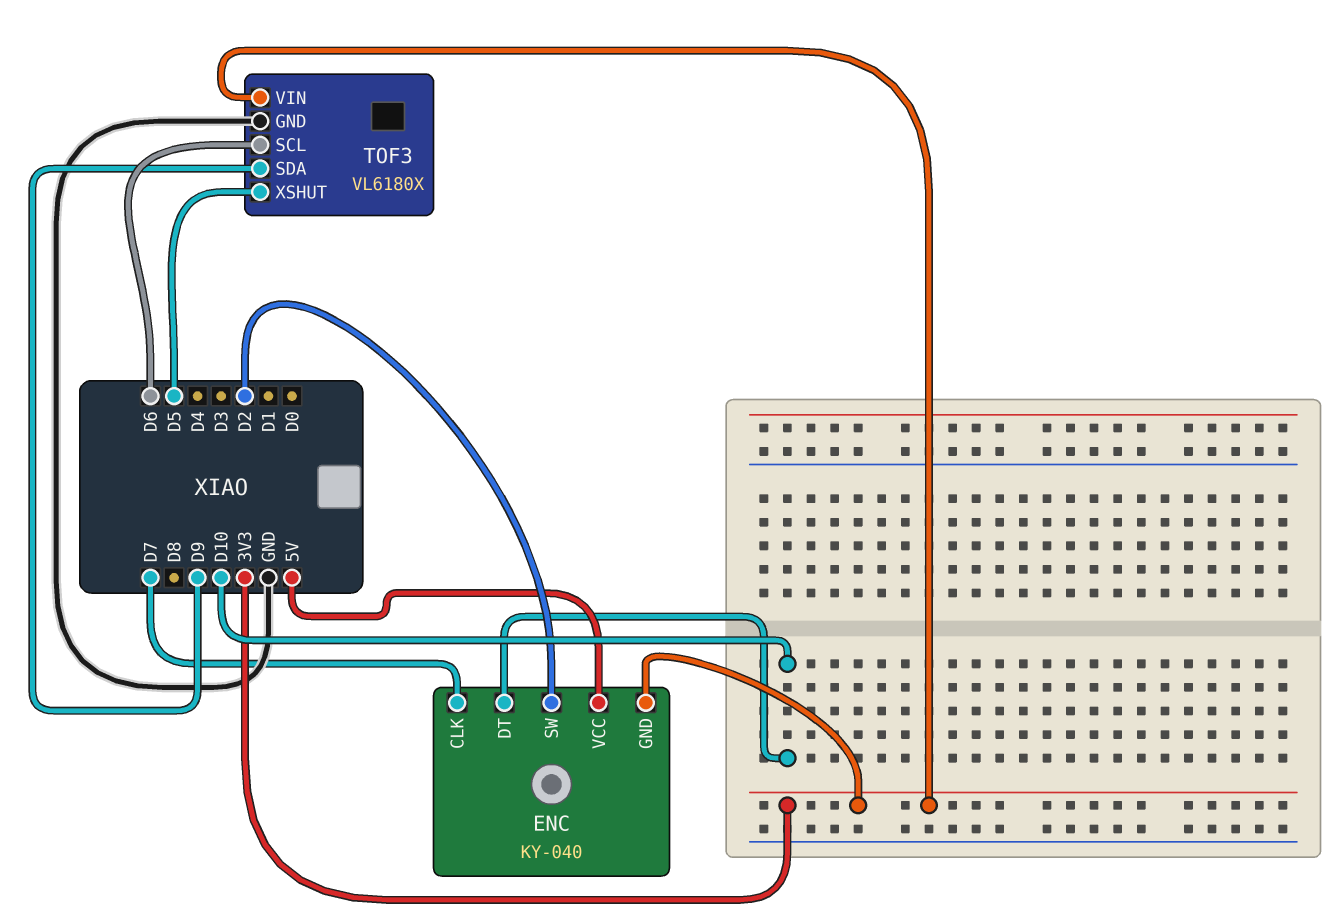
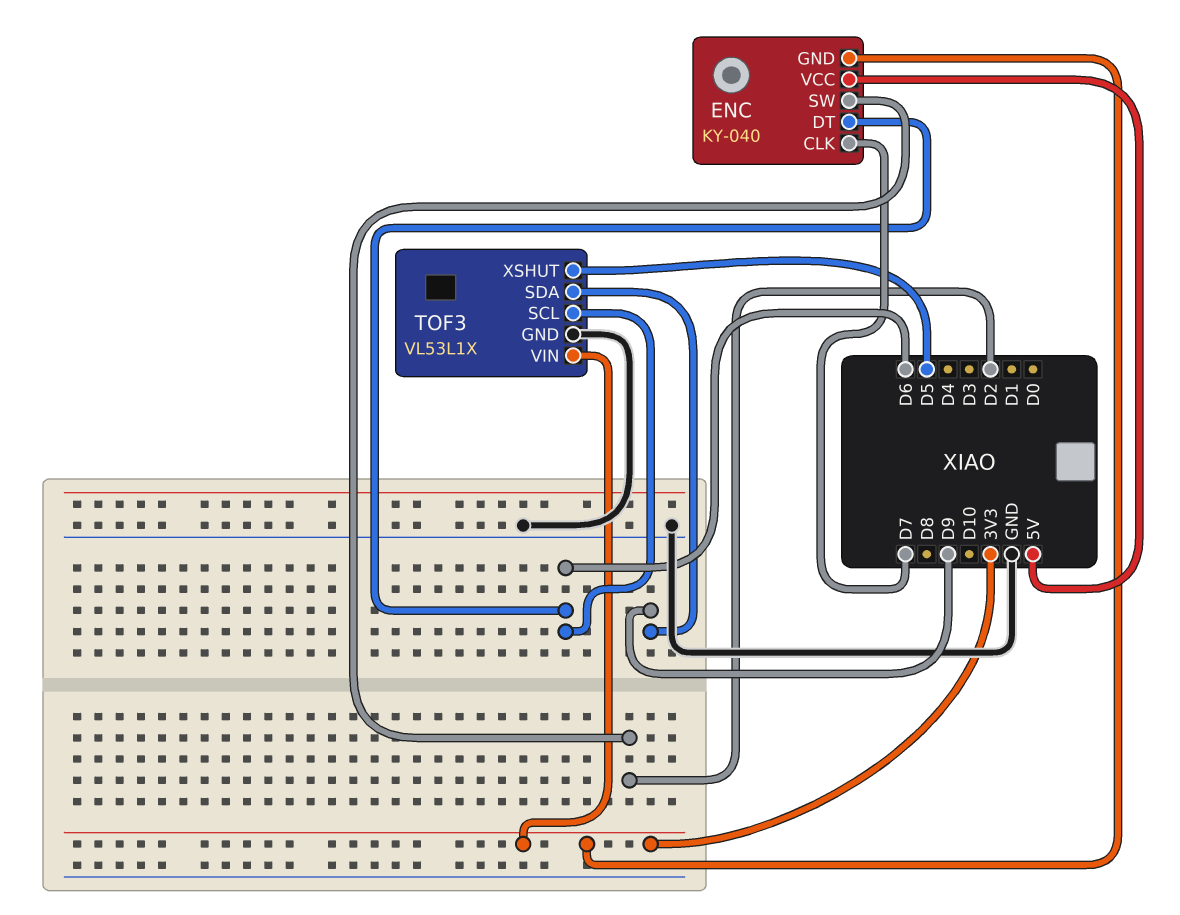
ENC pin DT: D10 -> D6
TOF3: VL6180X -> VL53L1X

